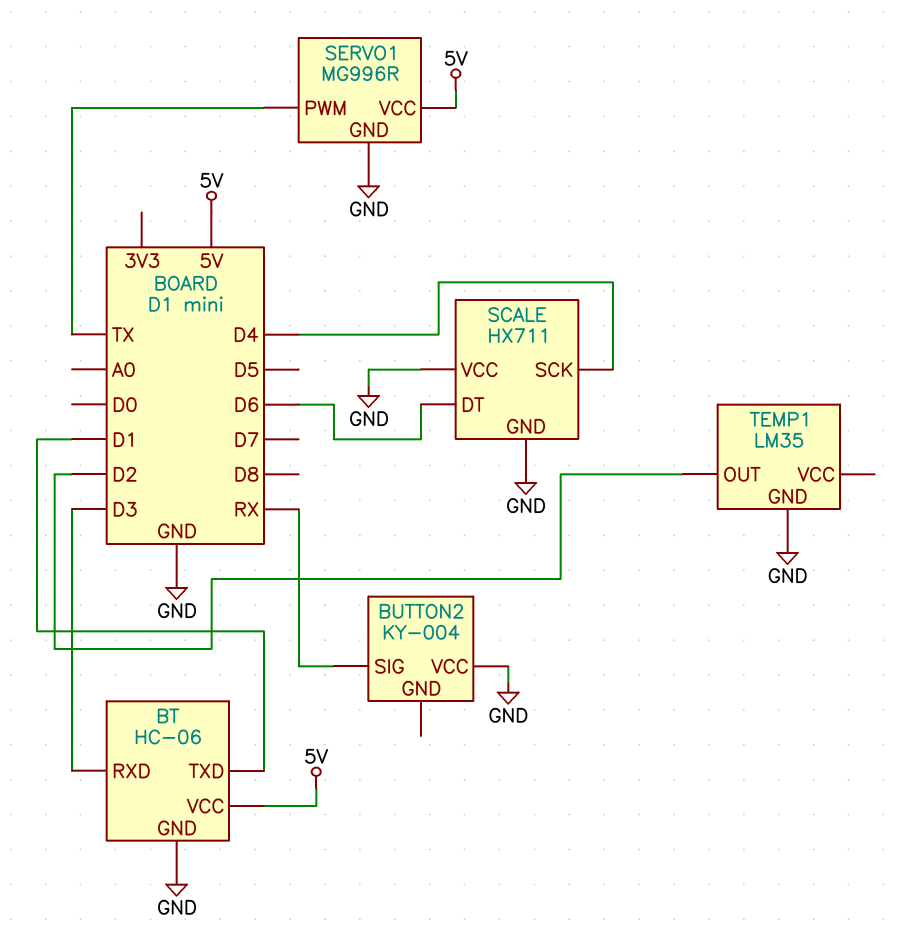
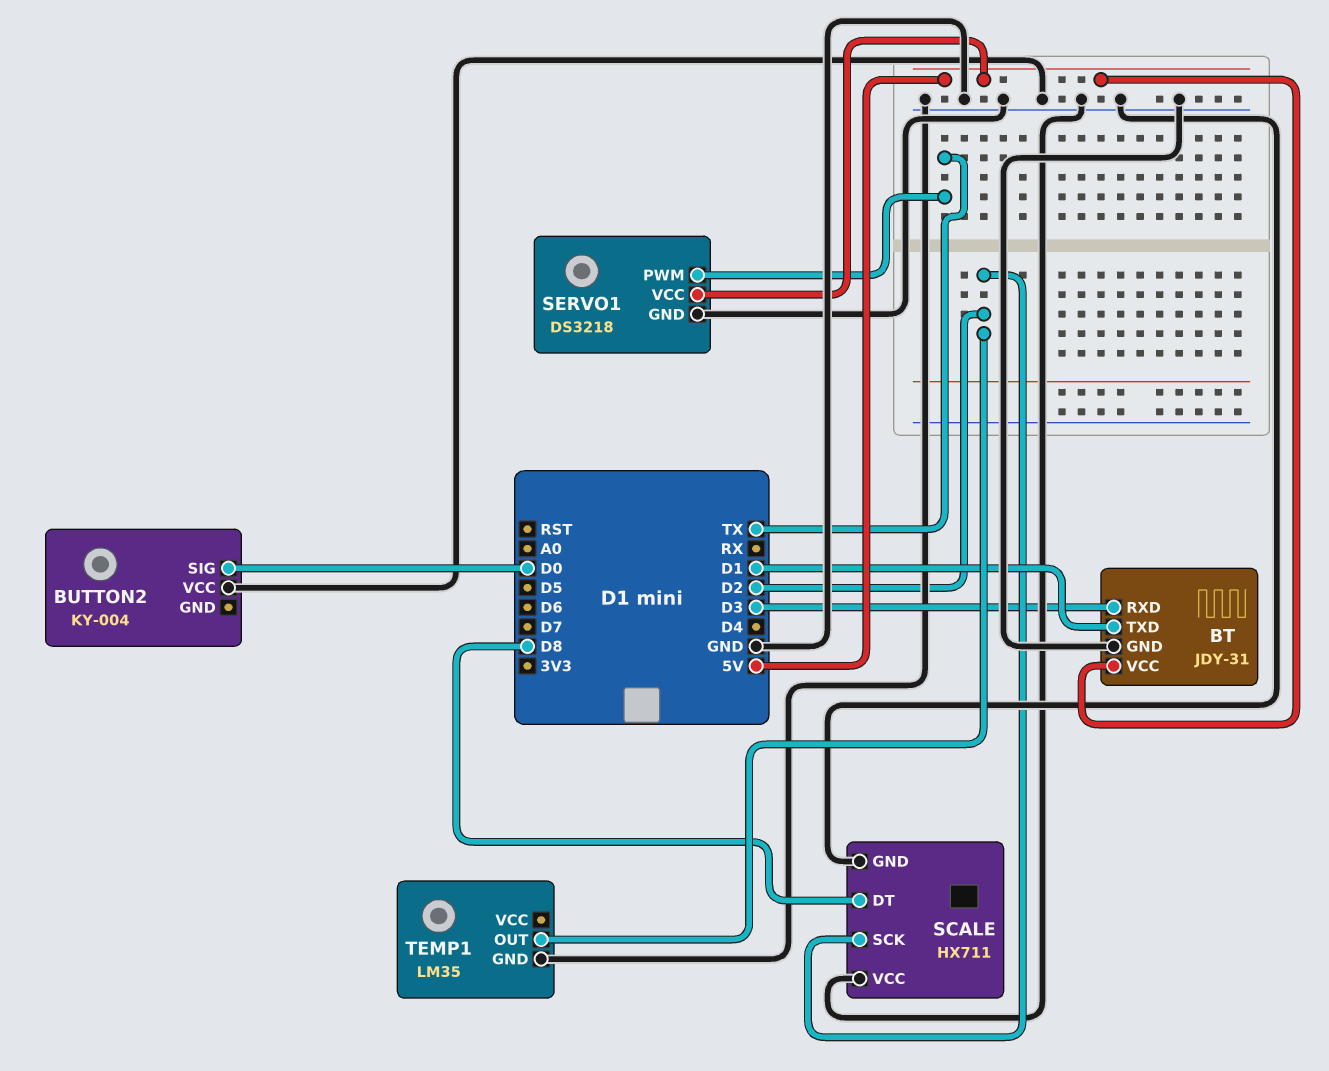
BT: HC-06 -> JDY-31
BUTTON2 pin SIG: RX -> D0
SCALE pin DT: D6 -> D8
SCALE pin SCK: D4 -> D2
SERVO1: MG996R -> DS3218

